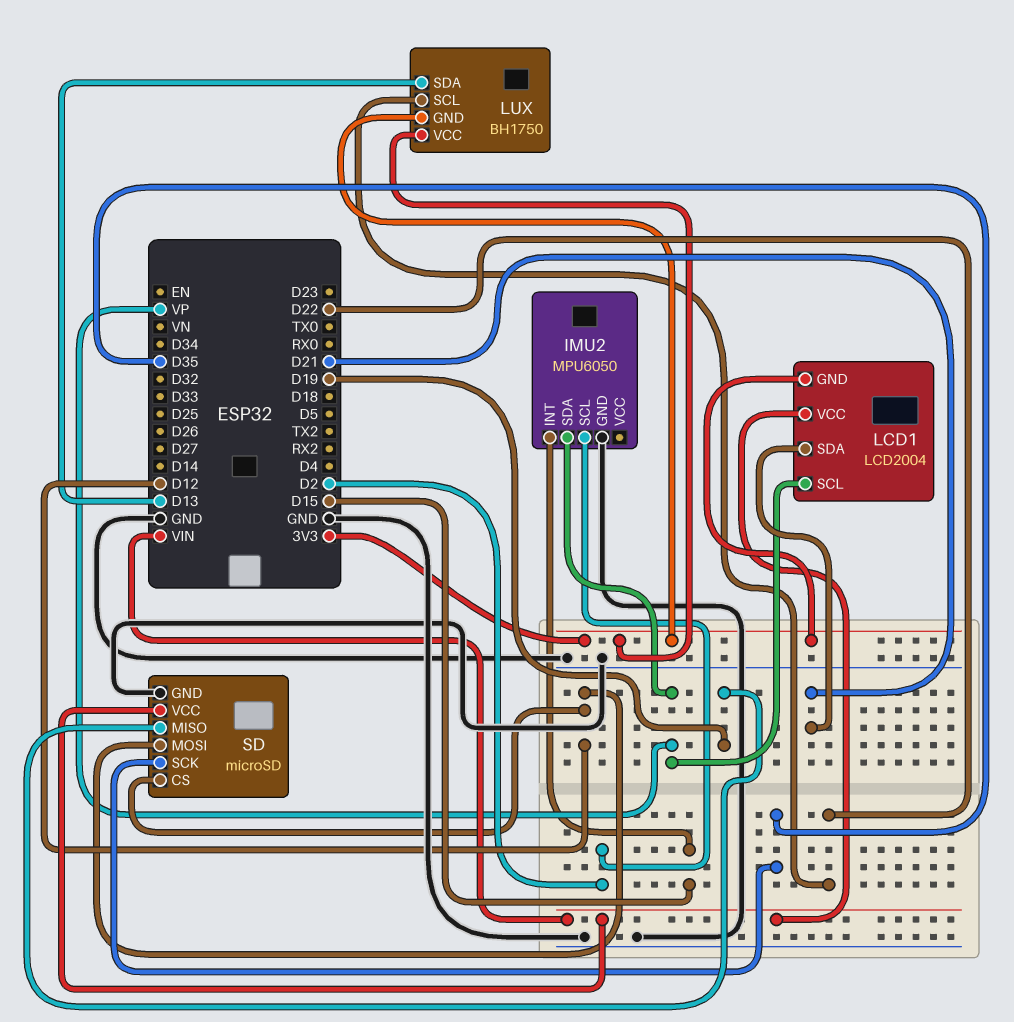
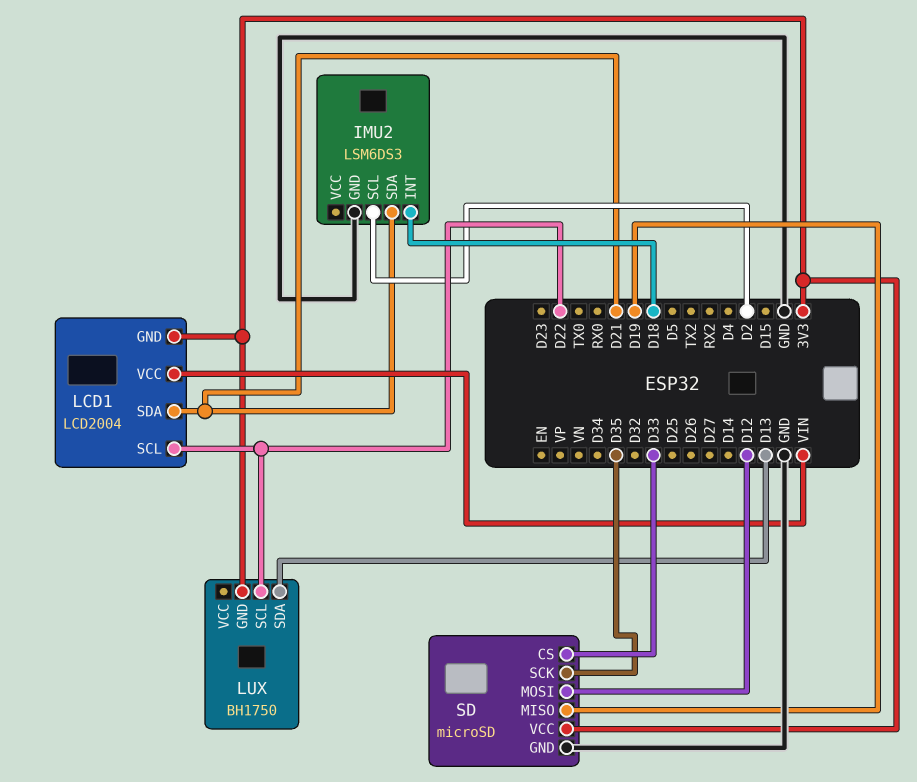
IMU2: MPU6050 -> LSM6DS3
IMU2 pin INT: D15 -> D18
IMU2 pin SDA: VP -> D21
LCD1 pin SCL: VP -> D22
LUX pin VCC: 3V3 -> none
SD pin CS: D12 -> D33
SD pin VCC: VIN -> 3V3

